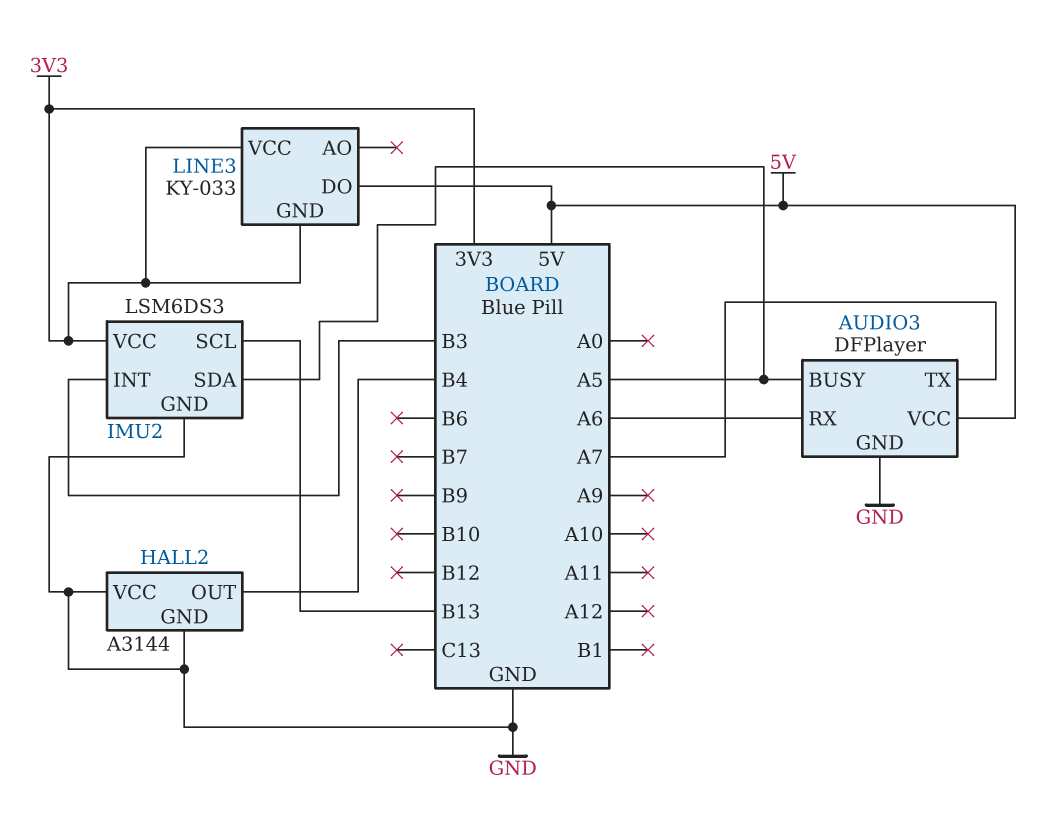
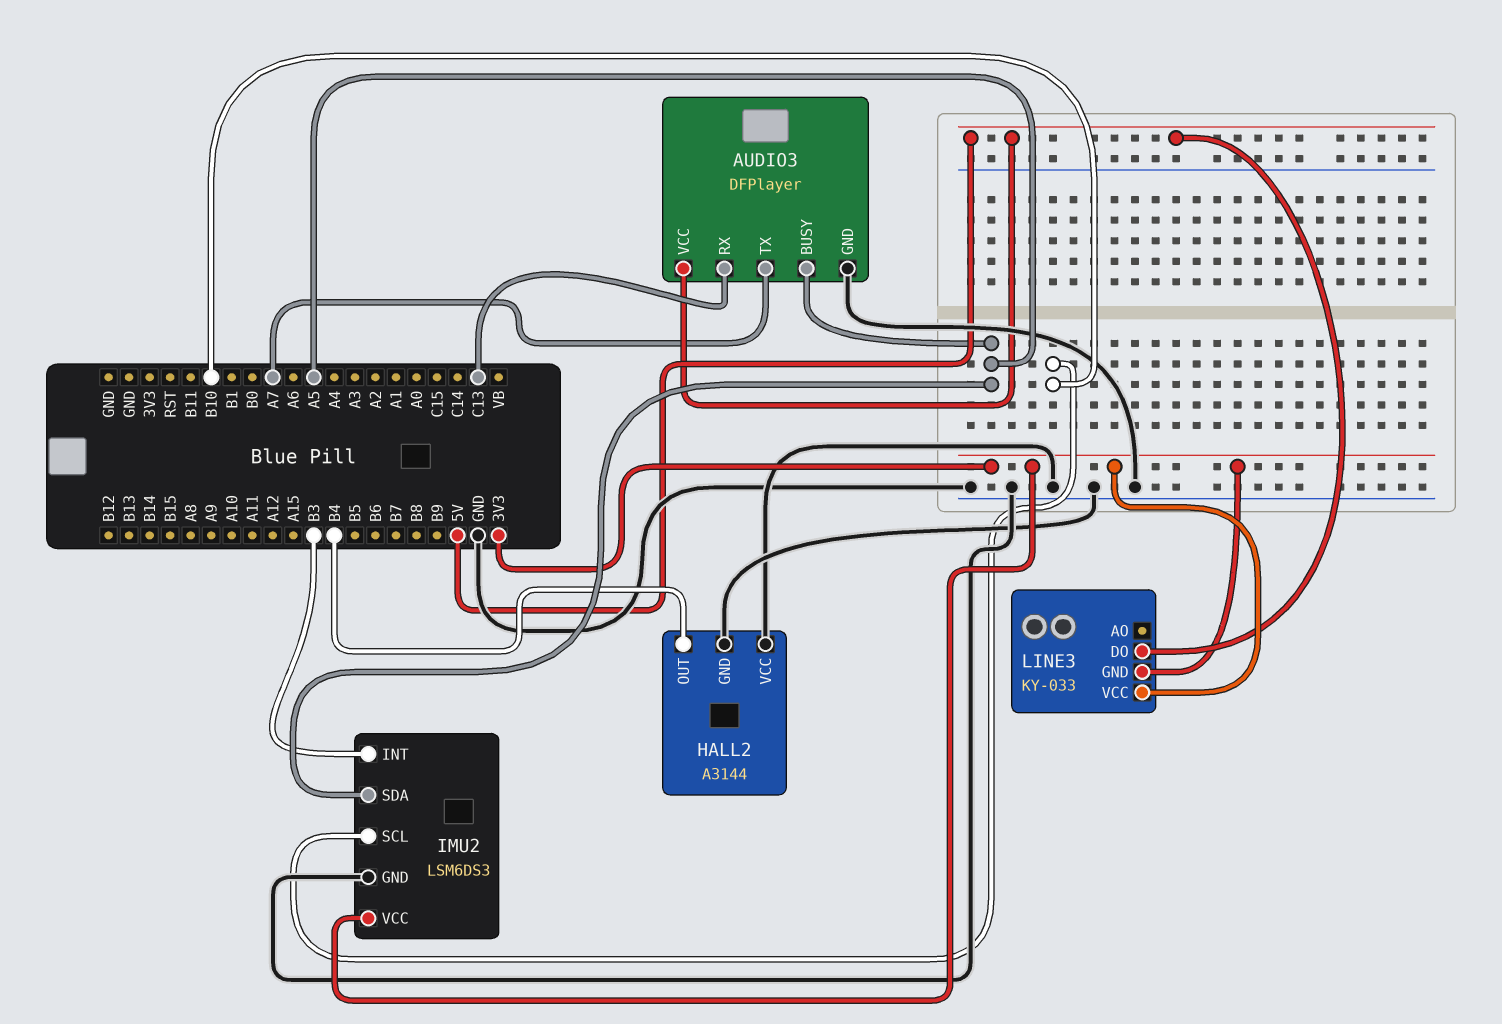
AUDIO3 pin RX: A6 -> C13
IMU2 pin SCL: B13 -> B10

